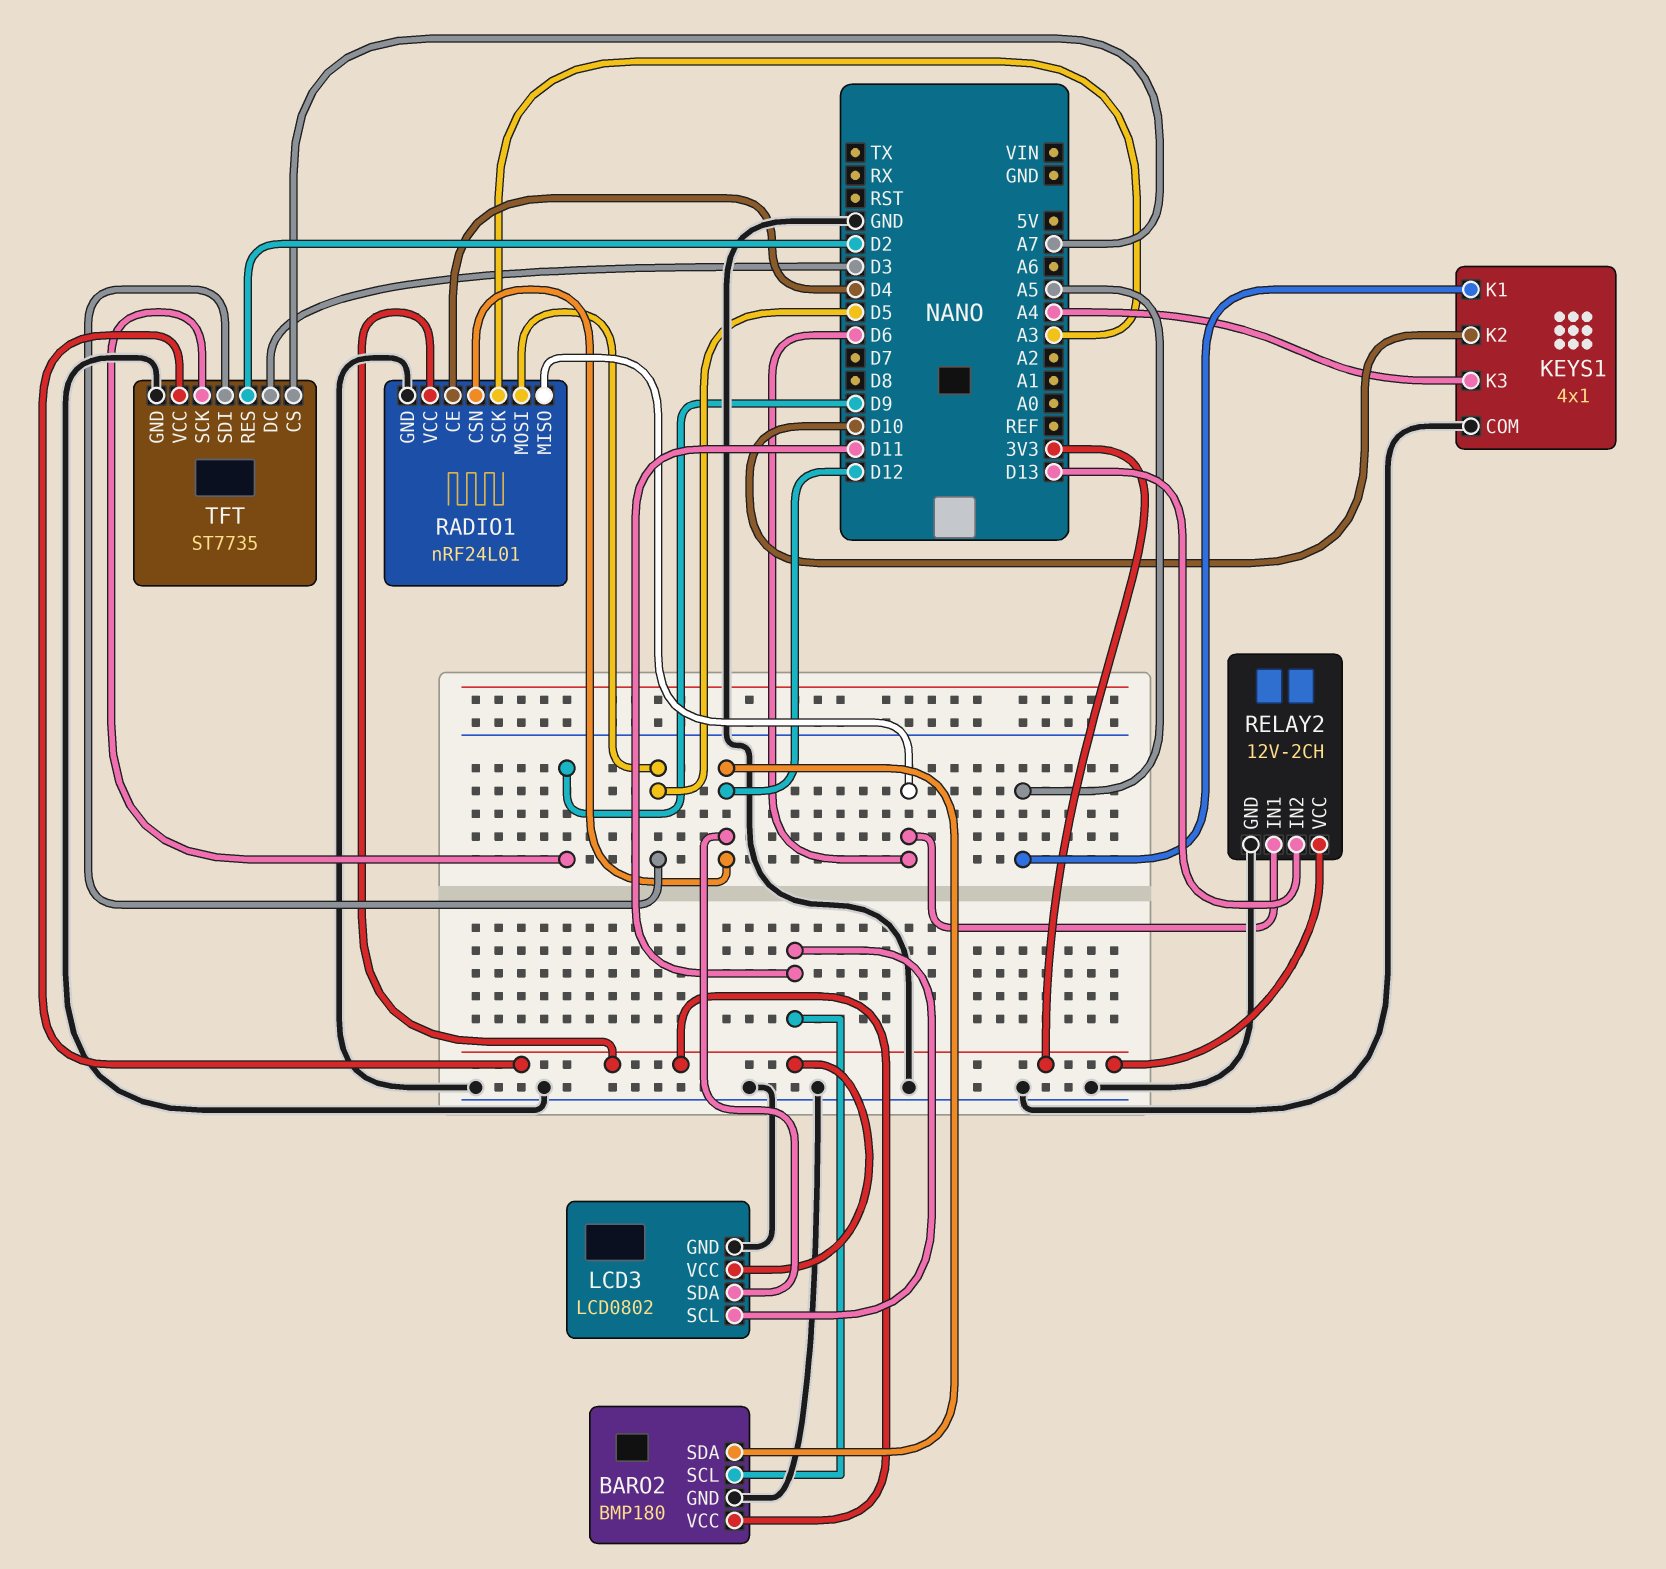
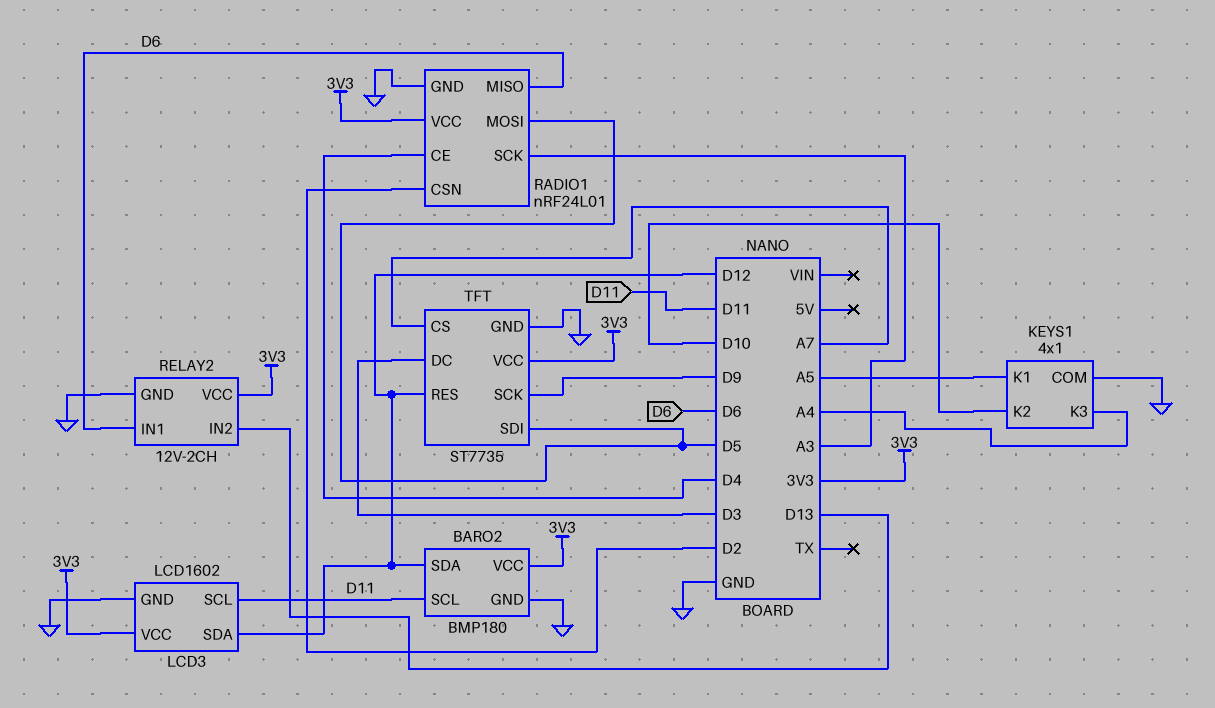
LCD3: LCD0802 -> LCD1602
RADIO1 pin CSN: D12 -> D2
TFT pin RES: D2 -> D12

